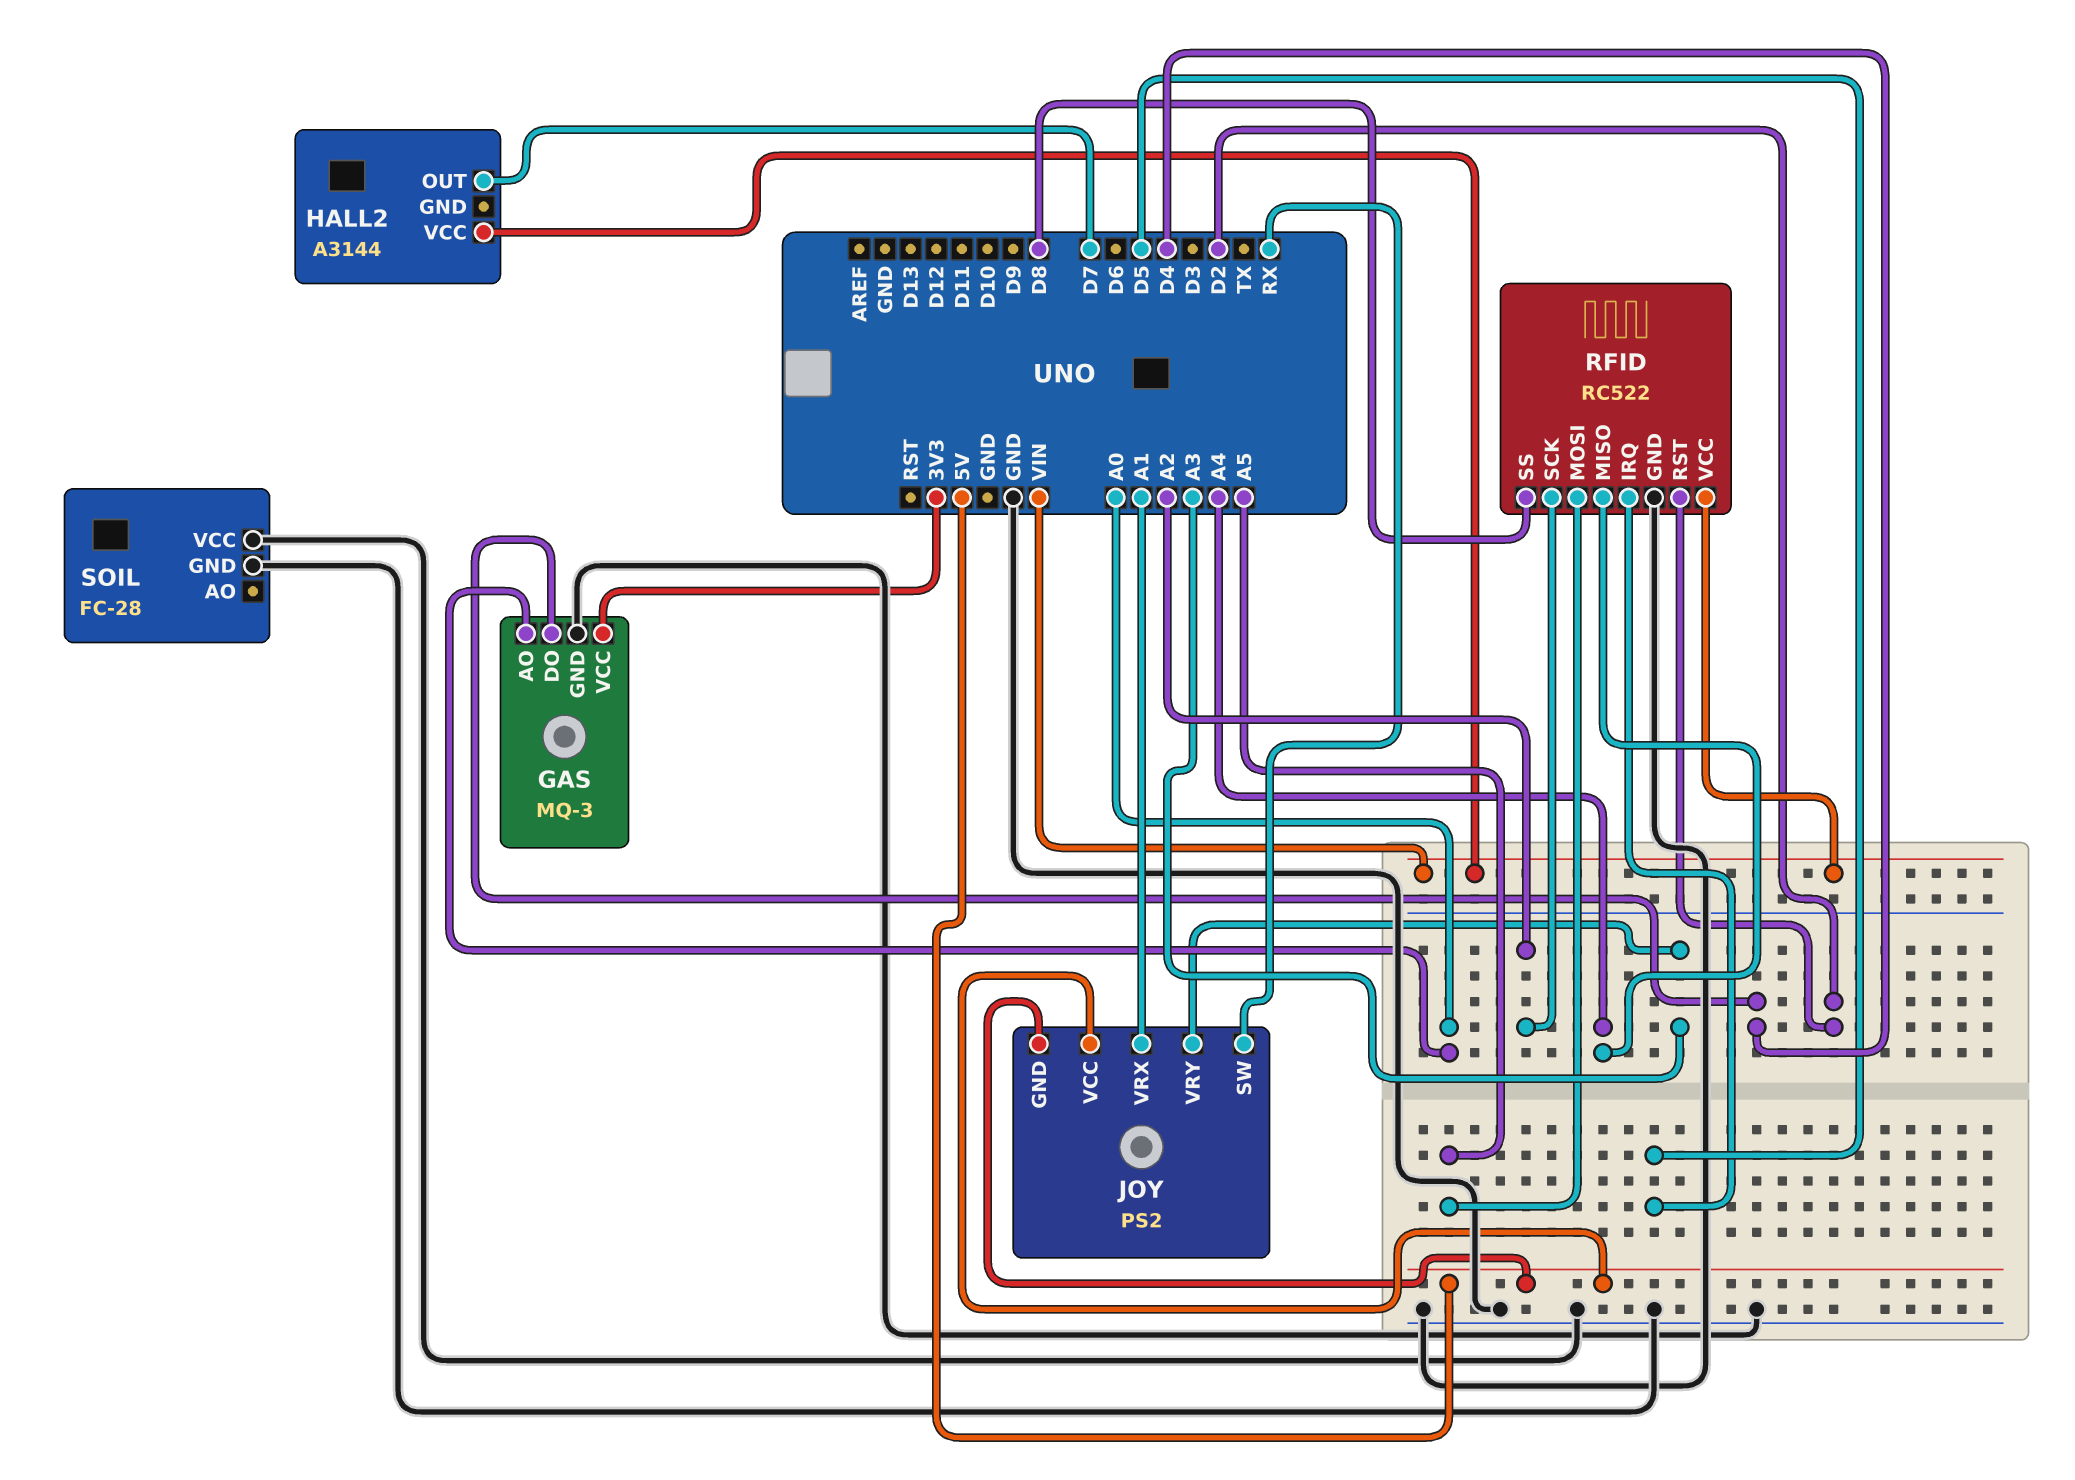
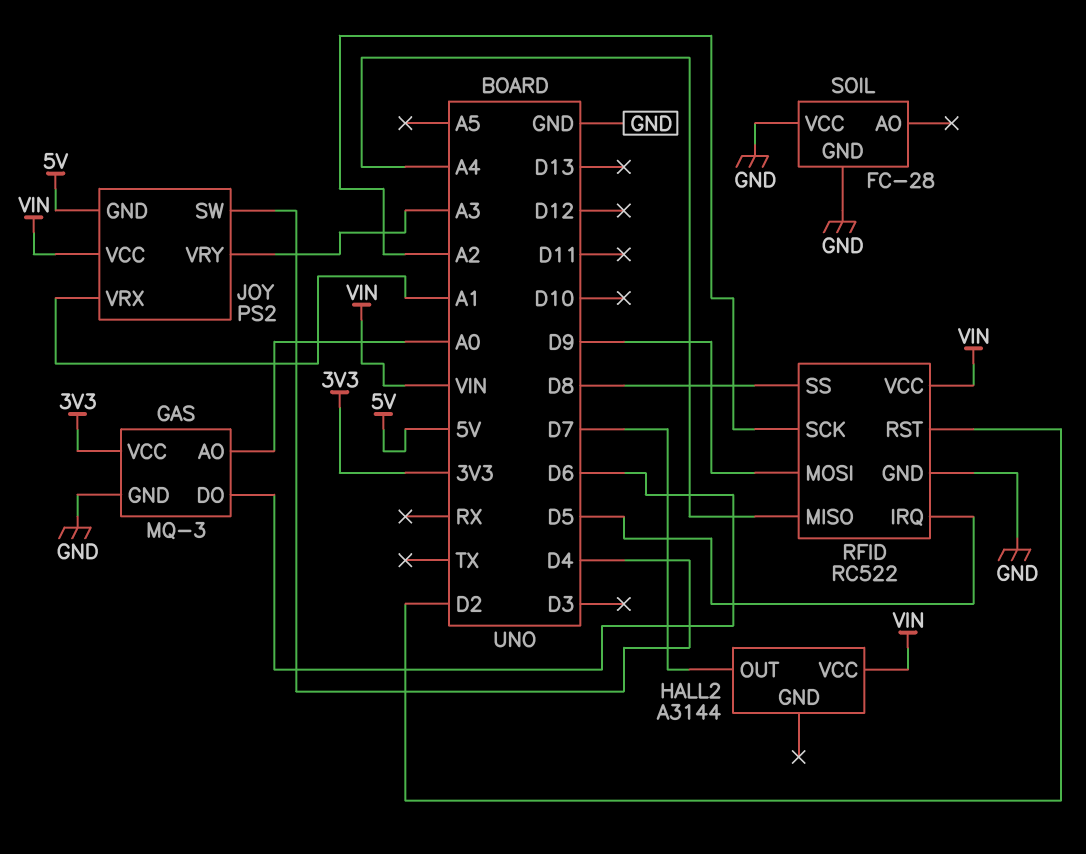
GAS pin DO: D4 -> D6
JOY pin SW: RX -> D4
JOY pin VCC: 5V -> VIN
RFID pin MOSI: A5 -> D9

